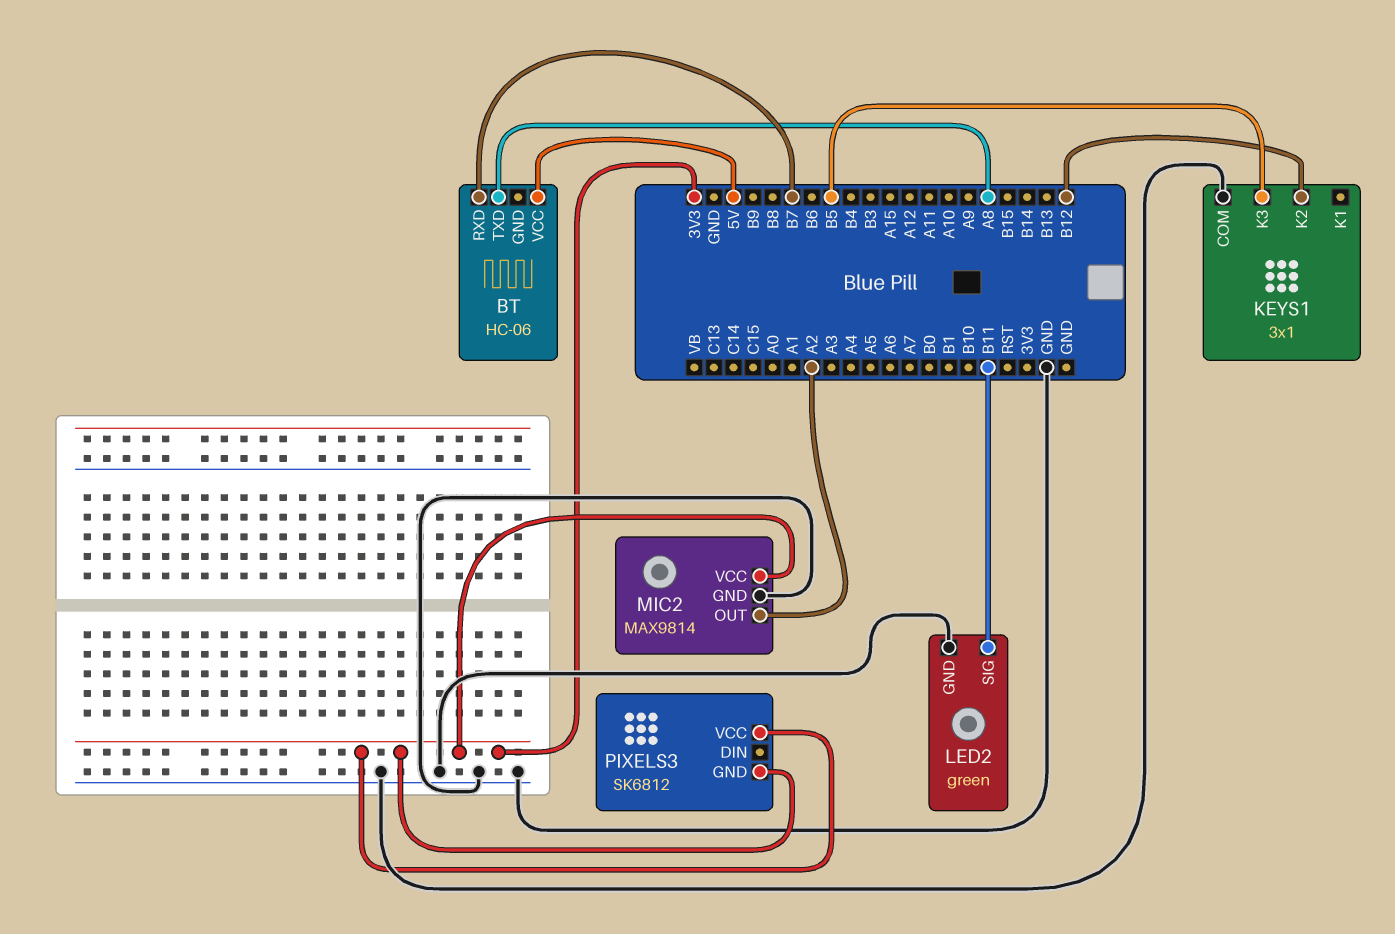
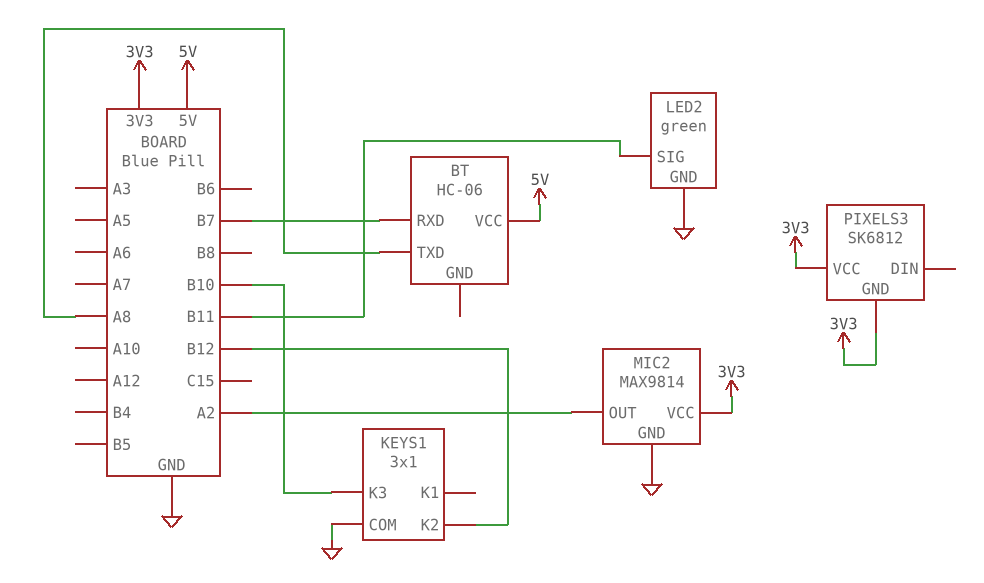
KEYS1 pin K3: B5 -> B10

